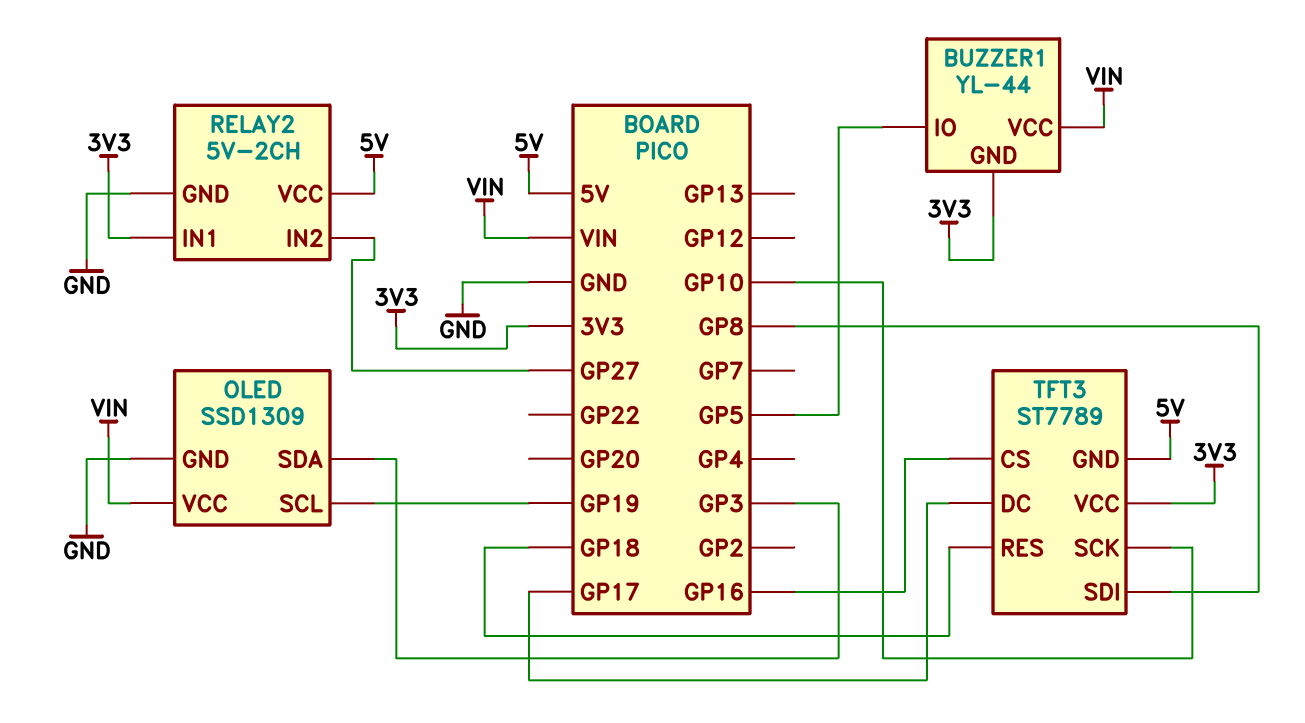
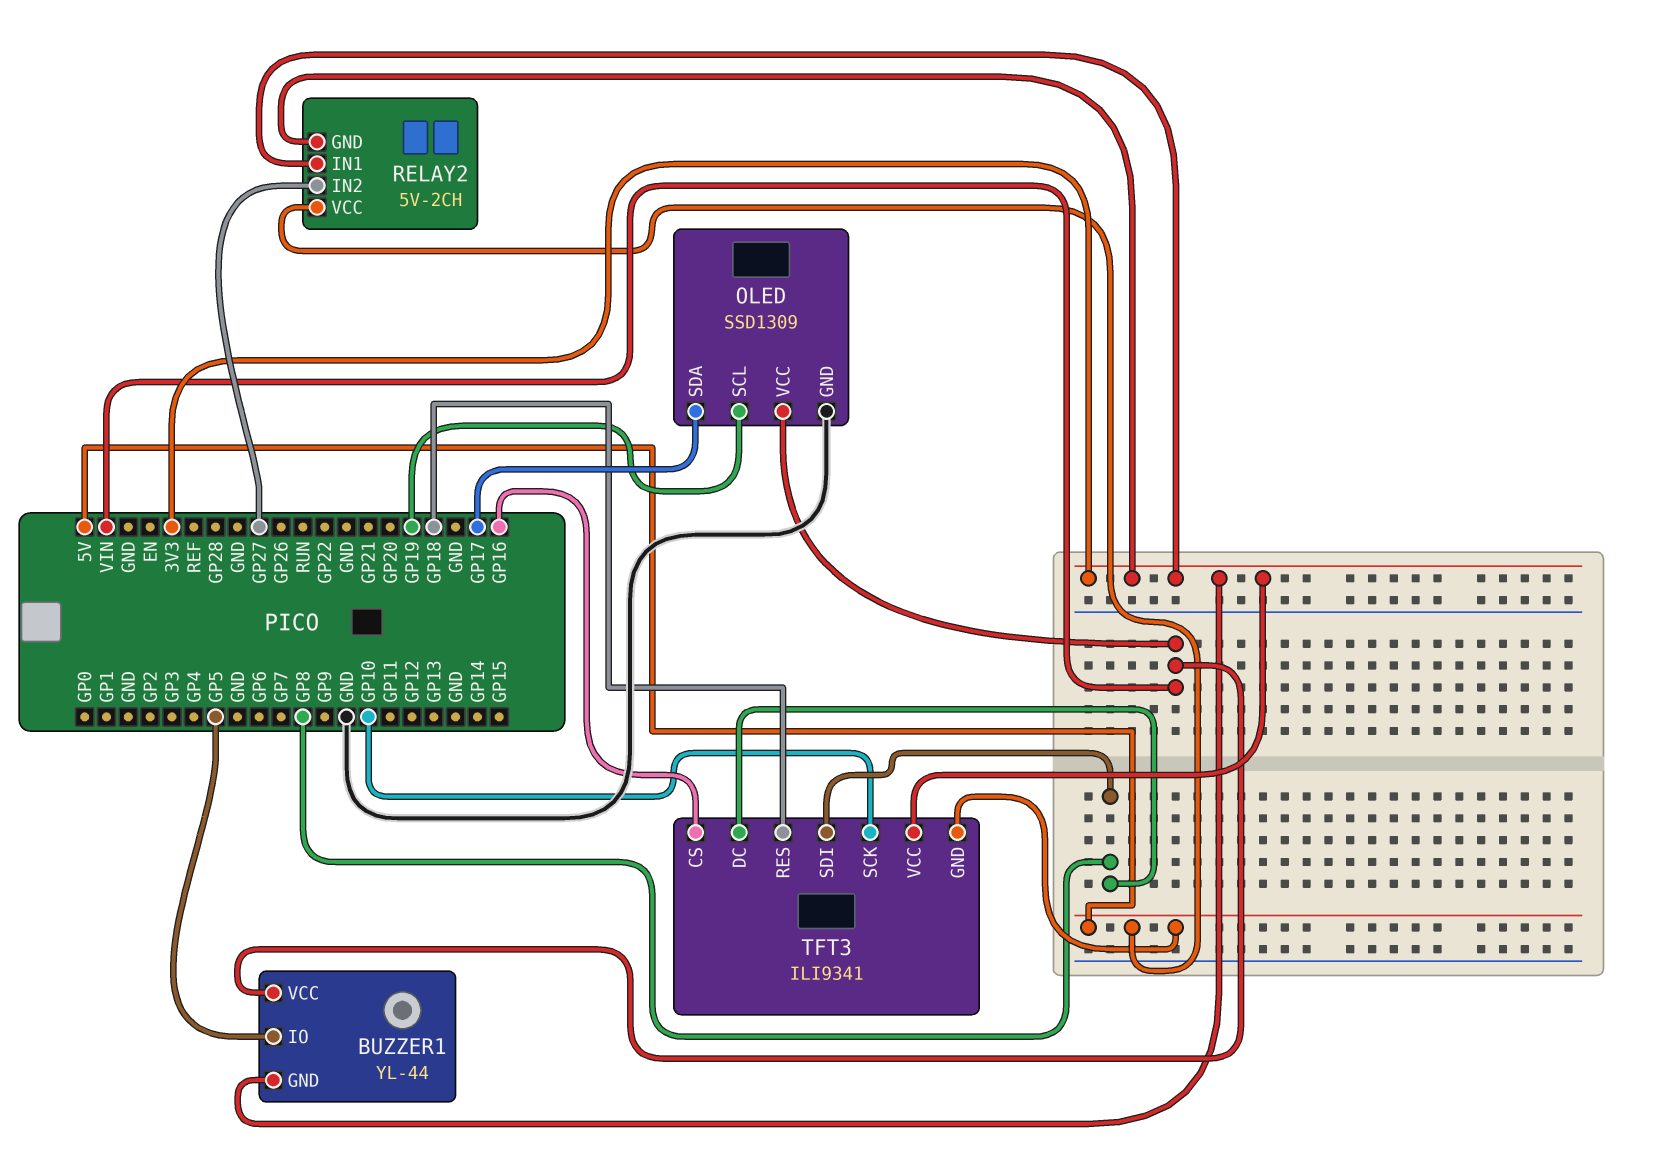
OLED pin SDA: GP3 -> GP17
RELAY2 pin GND: GND -> 3V3
TFT3: ST7789 -> ILI9341
TFT3 pin DC: GP17 -> GP8

